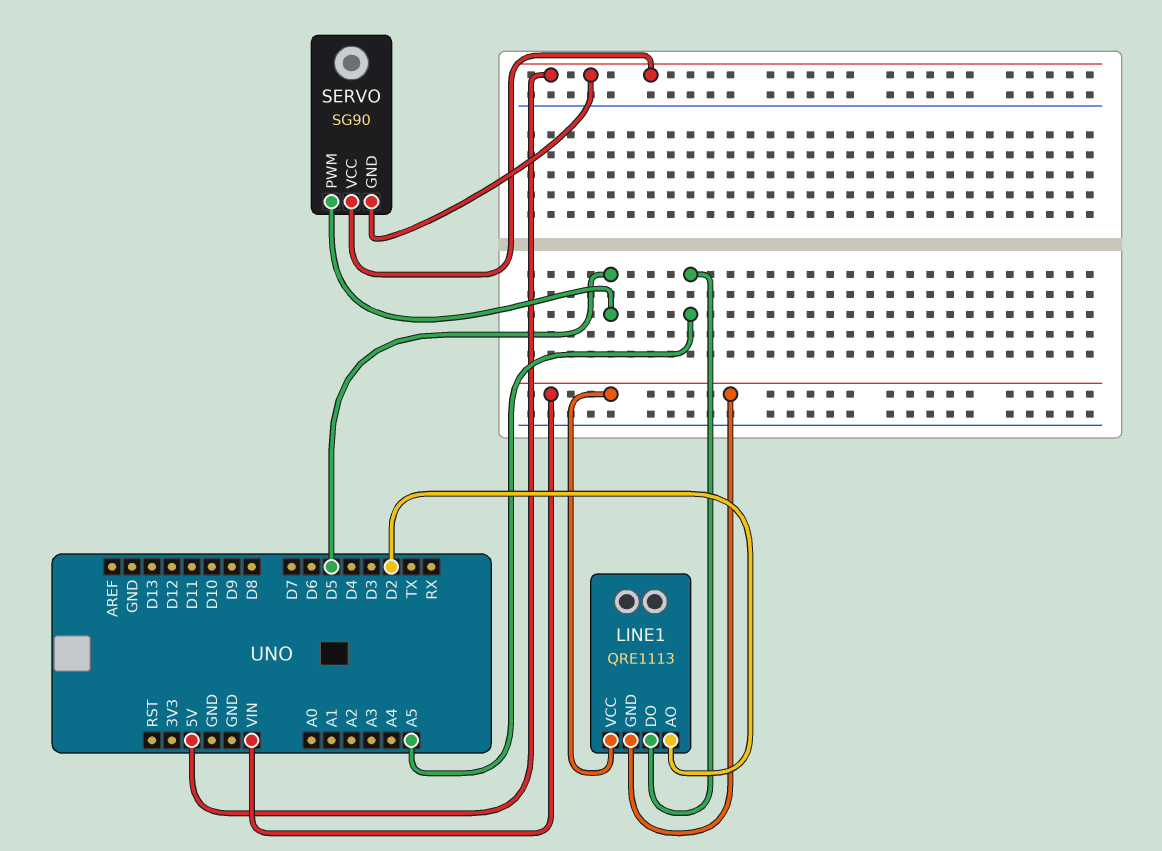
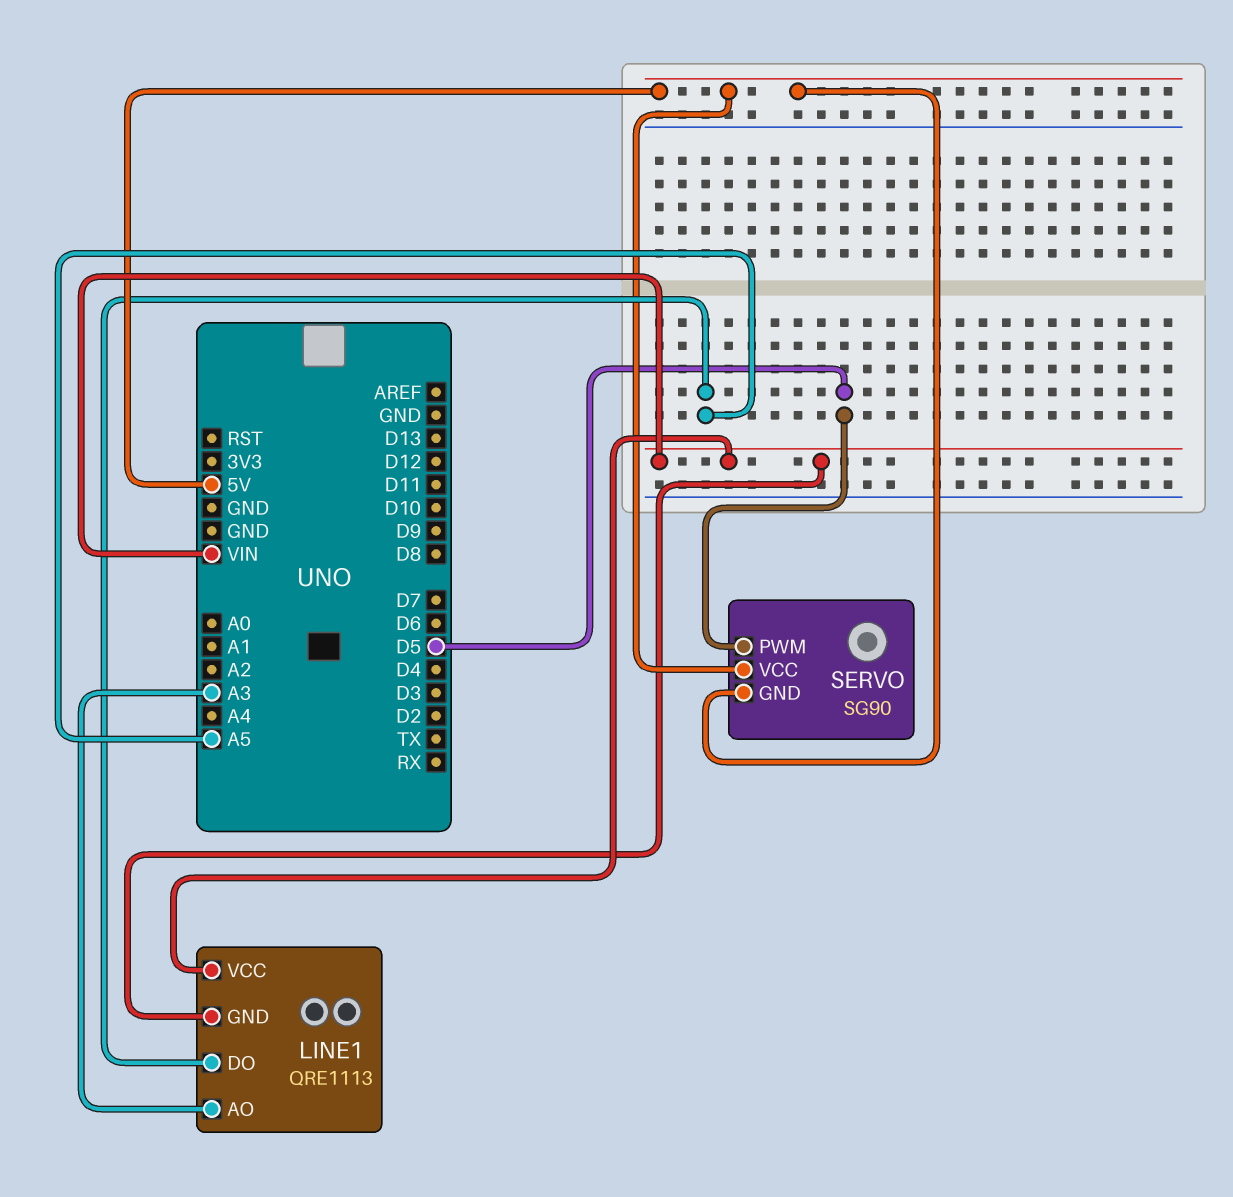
LINE1 pin AO: D2 -> A3

